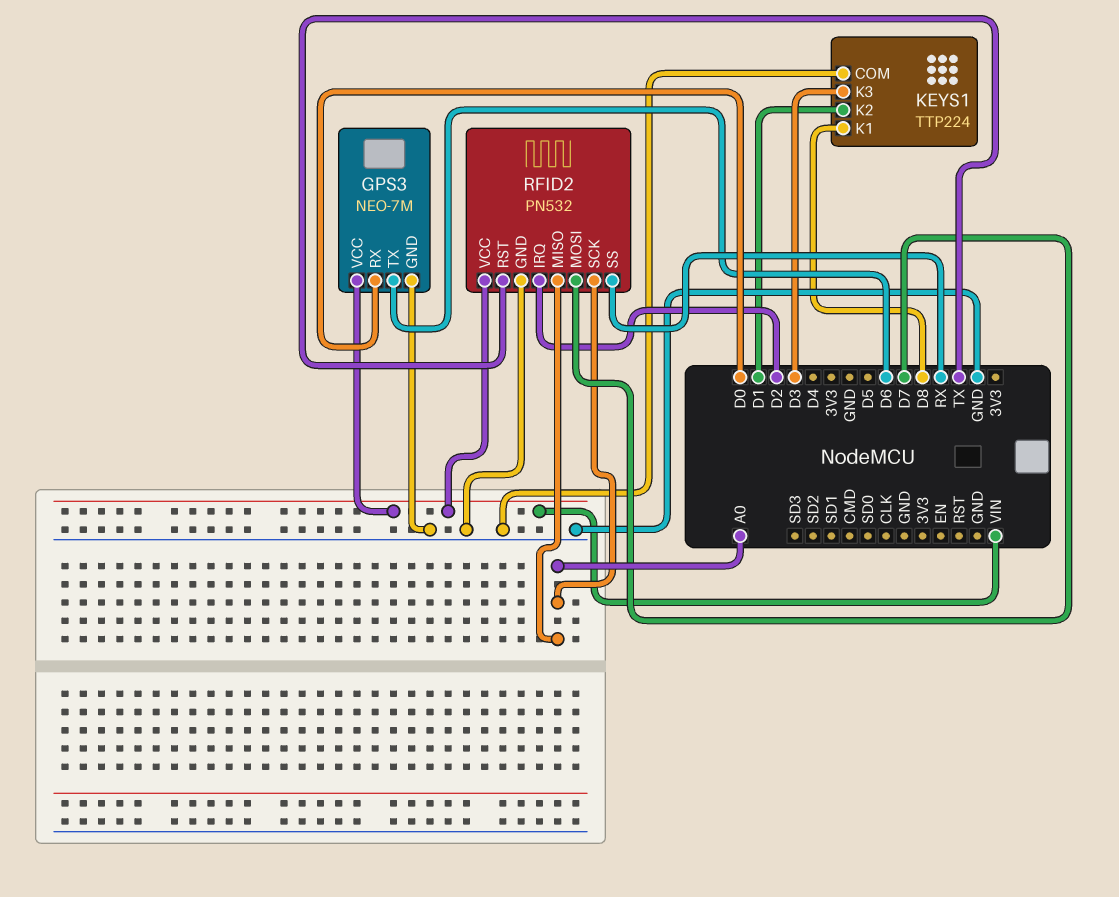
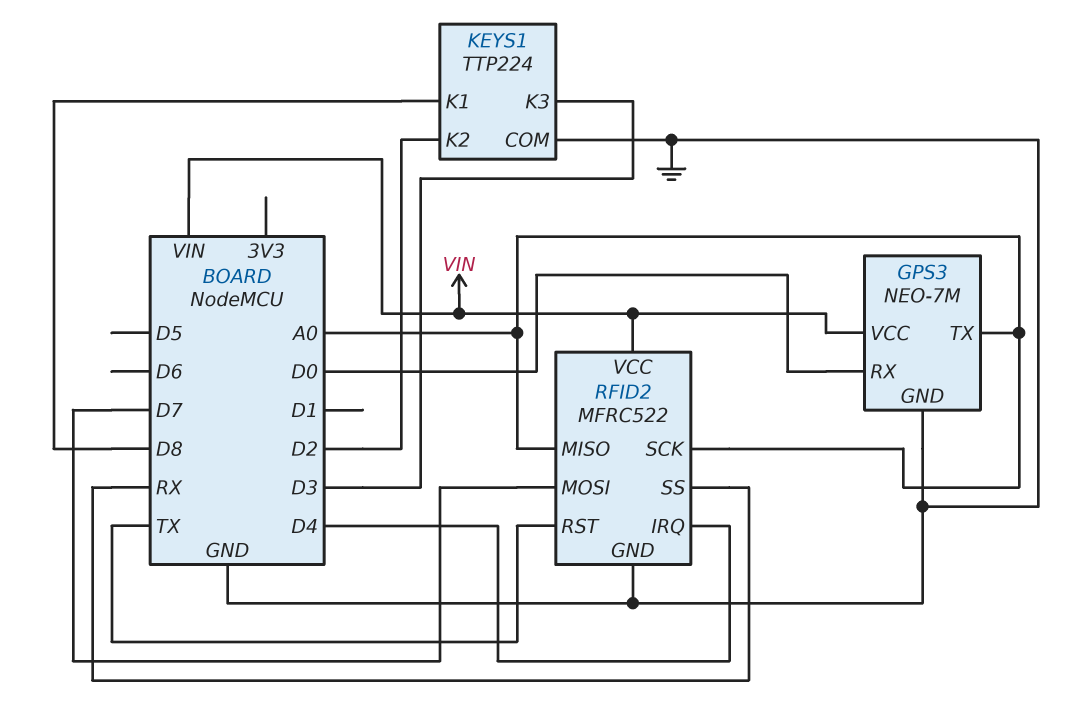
GPS3 pin TX: D6 -> A0
KEYS1 pin K2: D1 -> D2
RFID2: PN532 -> MFRC522
RFID2 pin IRQ: D2 -> D4

